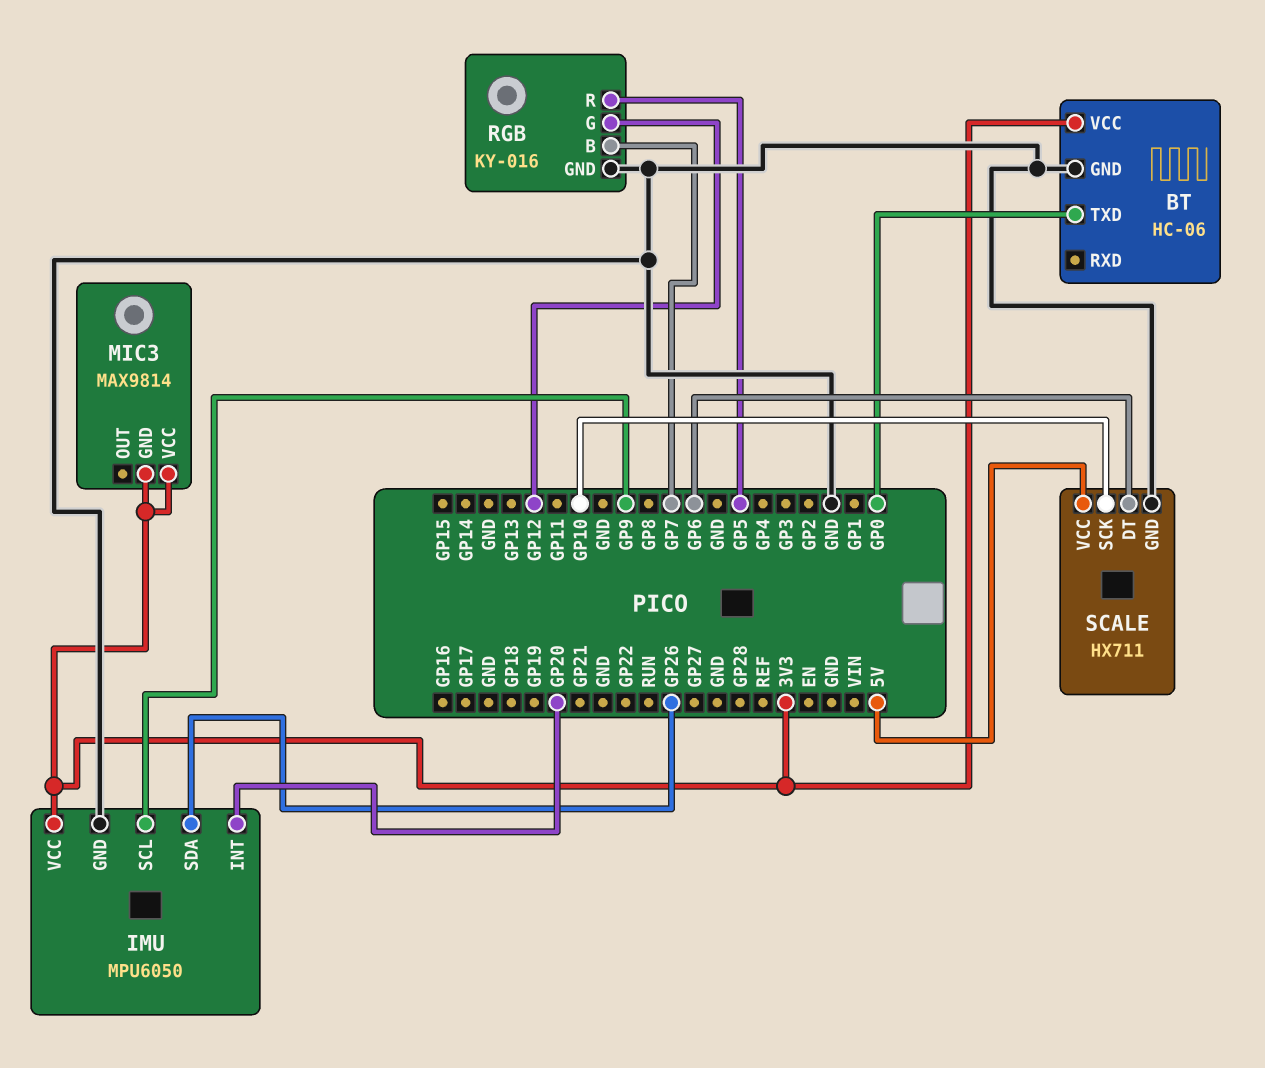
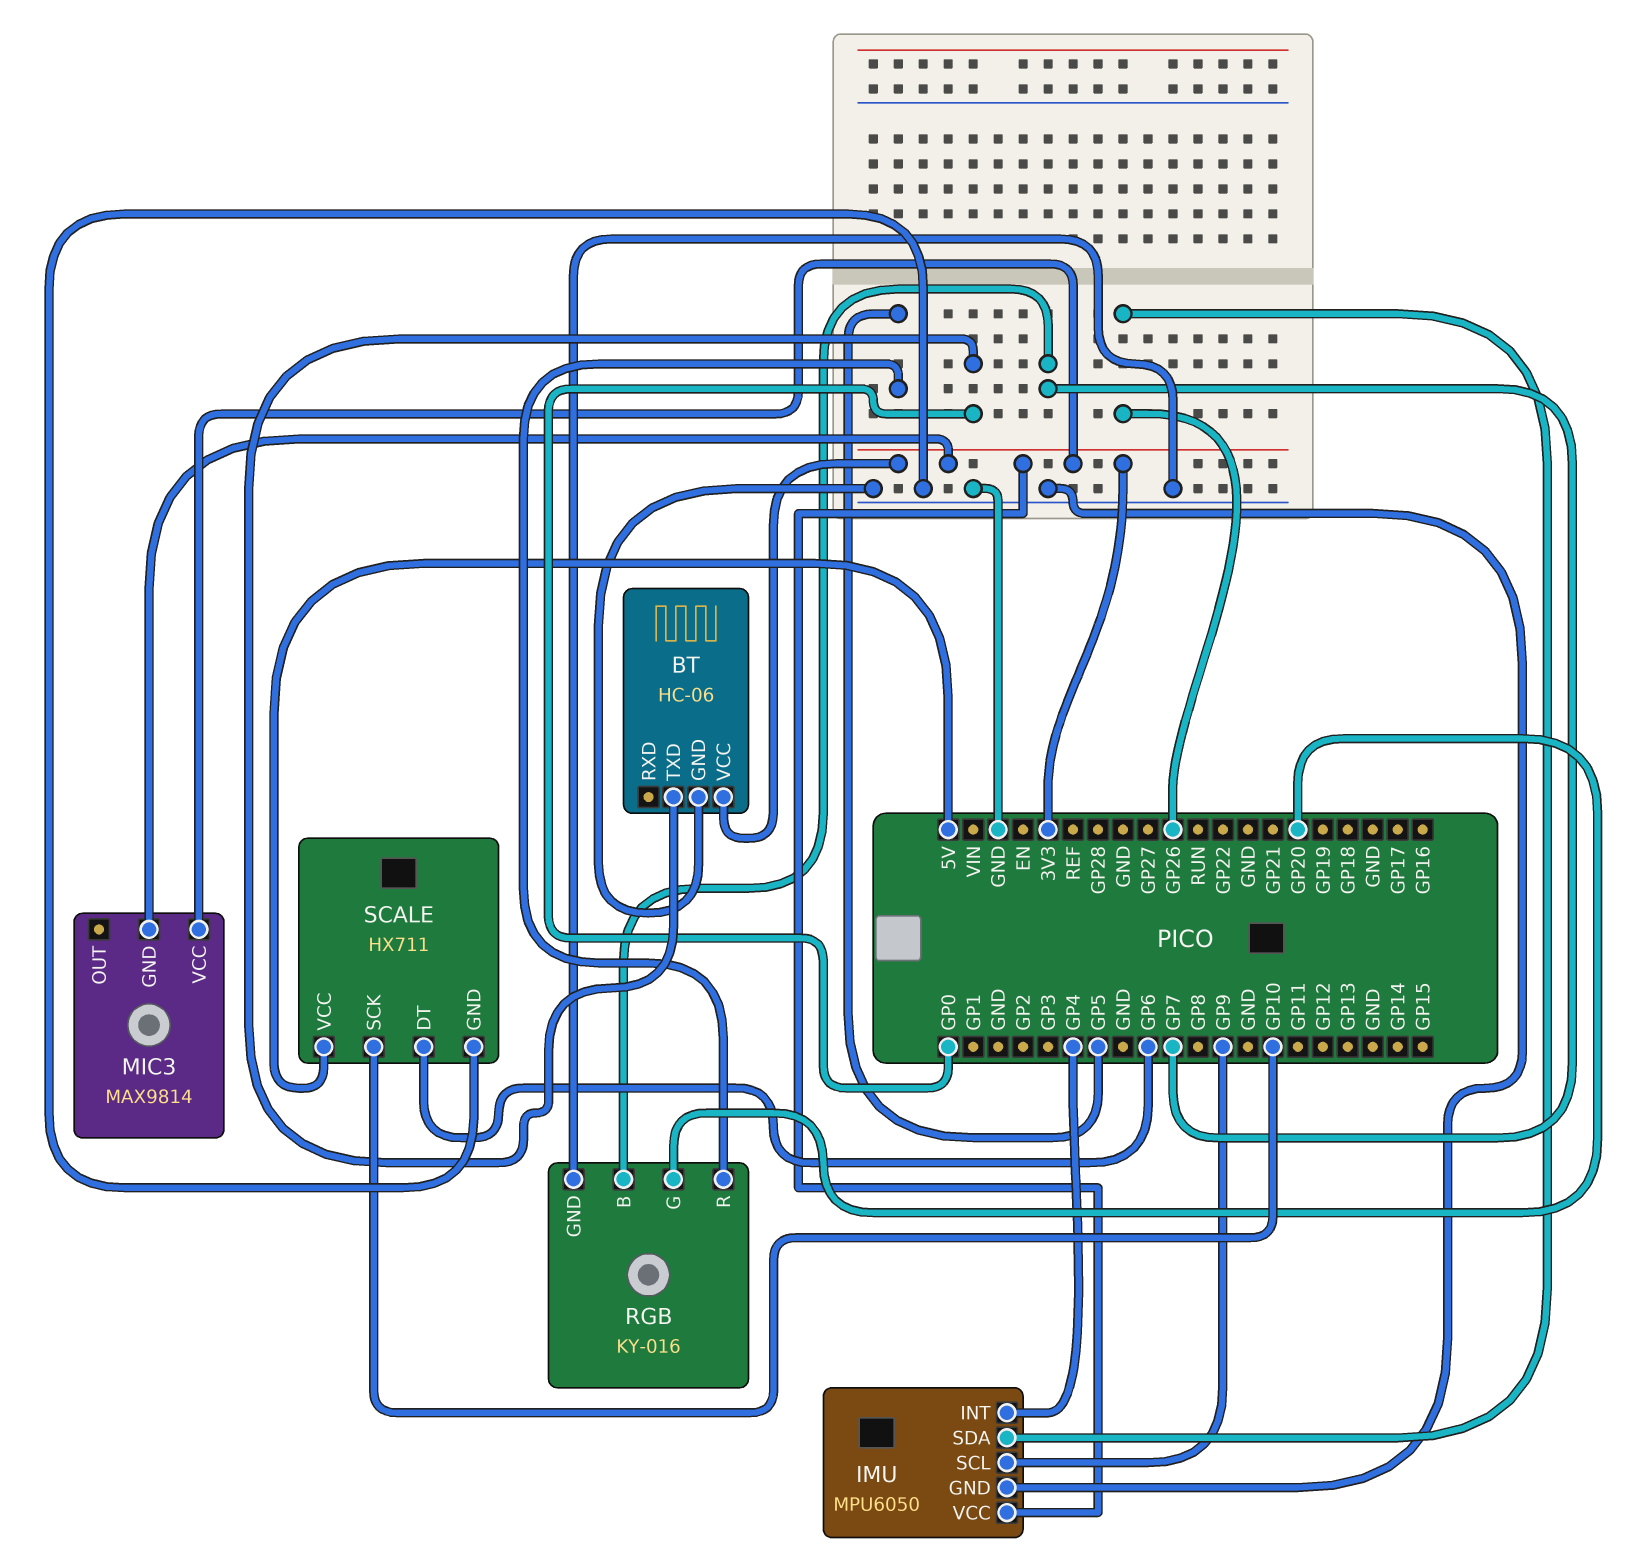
IMU pin INT: GP20 -> GP4
RGB pin G: GP12 -> GP20

